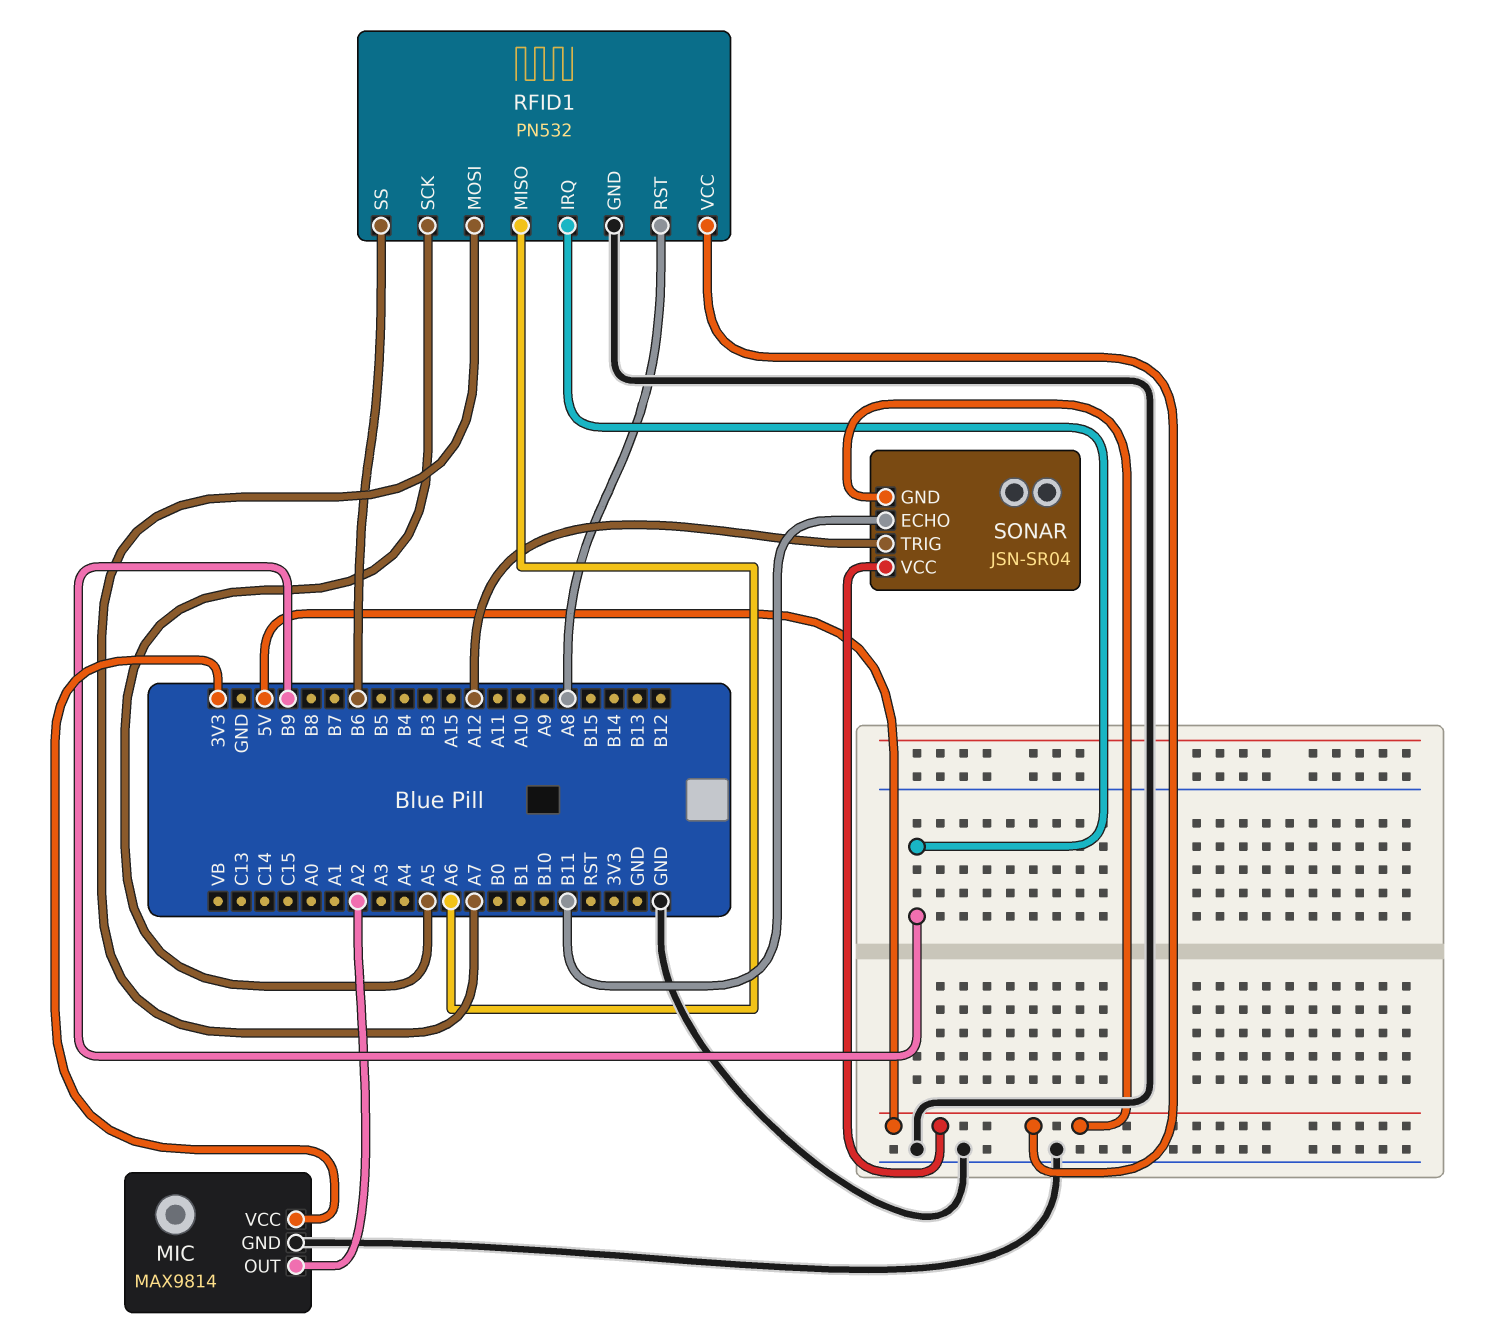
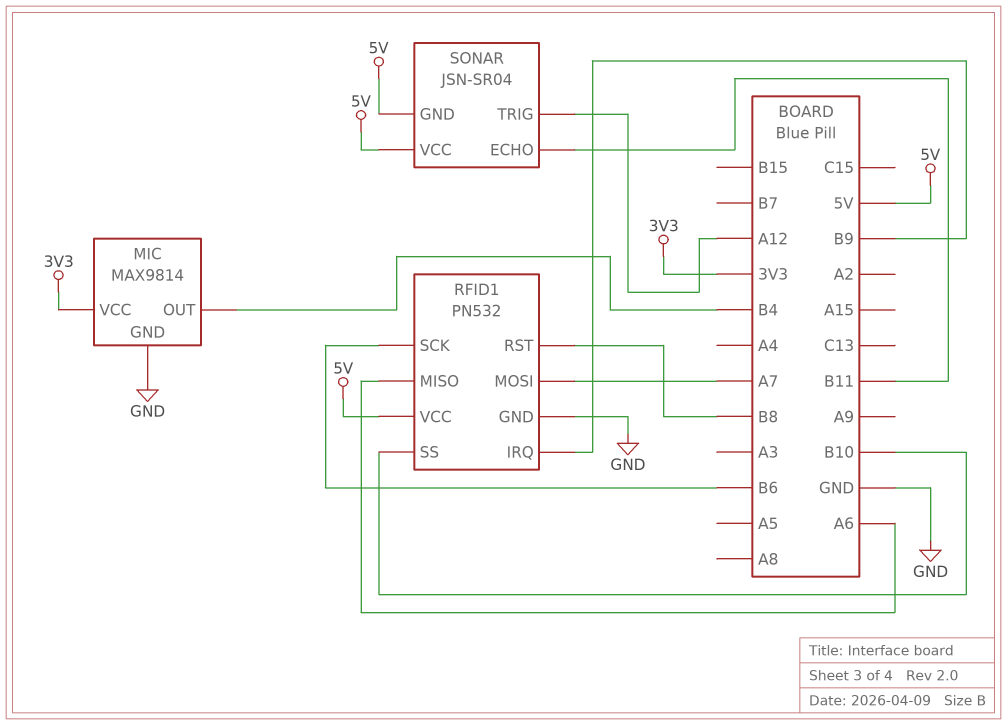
MIC pin OUT: A2 -> B4
RFID1 pin RST: A8 -> B8
RFID1 pin SCK: A5 -> B6
RFID1 pin SS: B6 -> B10

